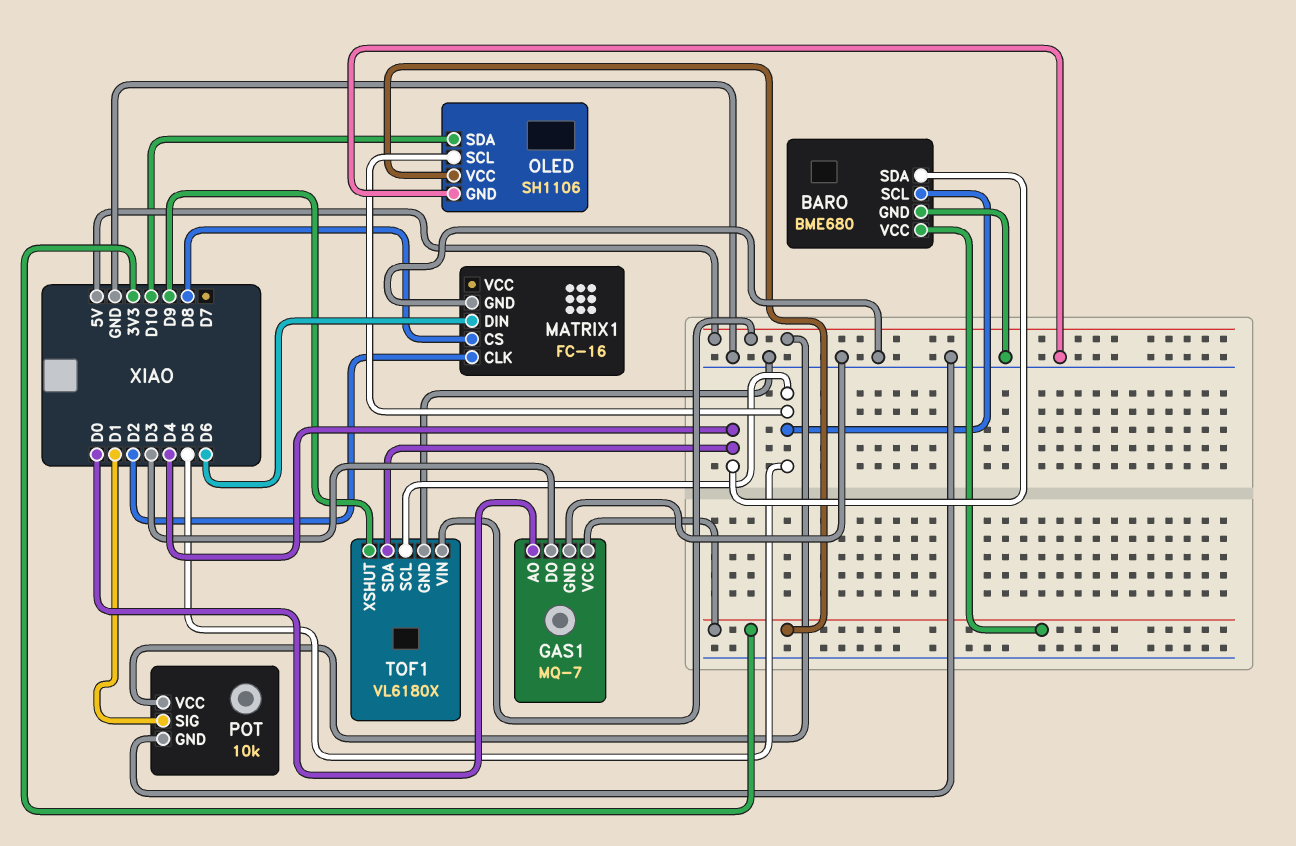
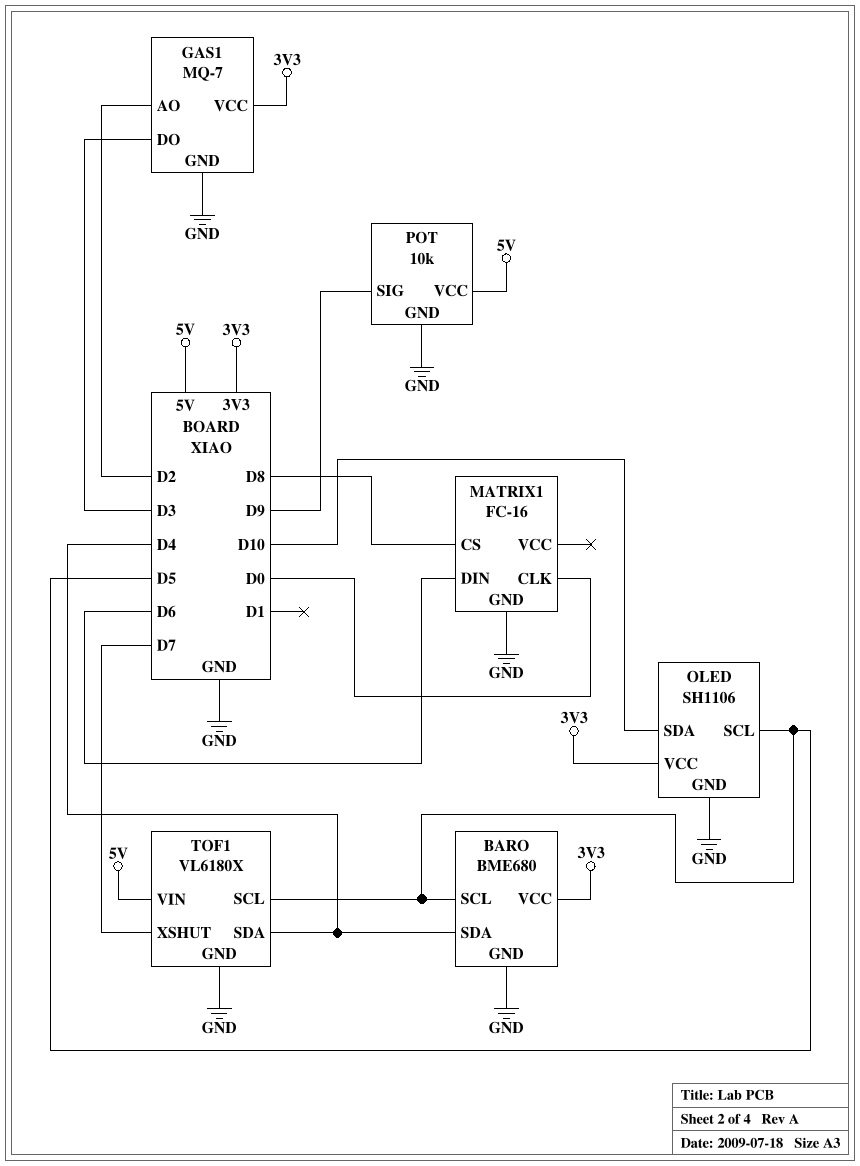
GAS1 pin AO: D0 -> D2
MATRIX1 pin CLK: D2 -> D0
POT pin SIG: D1 -> D9
TOF1 pin XSHUT: D9 -> D7

